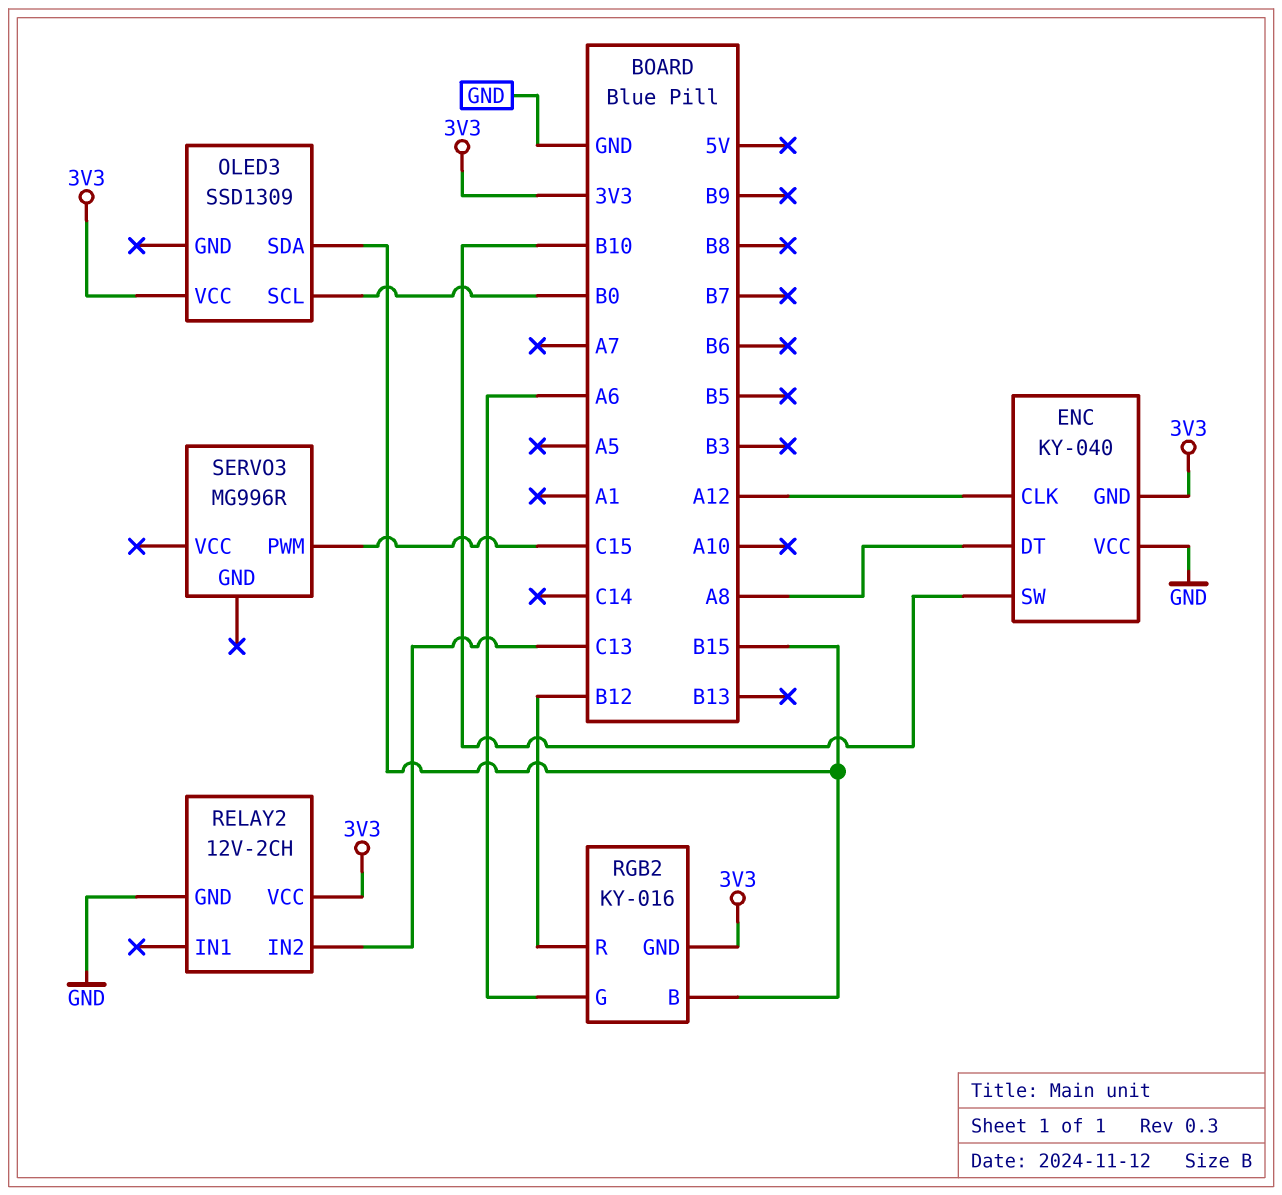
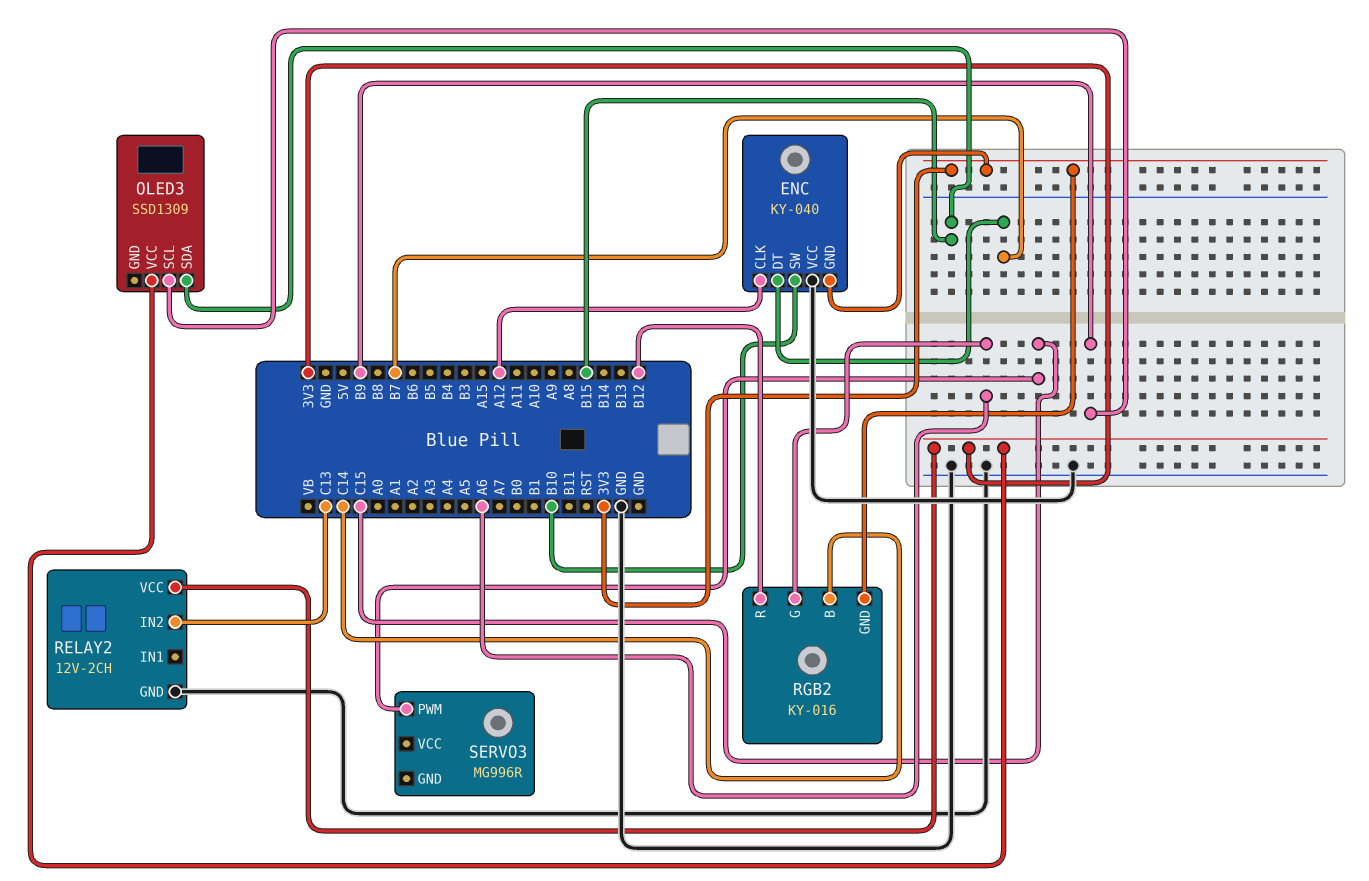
ENC pin DT: A8 -> B7
OLED3 pin SCL: B0 -> B9
RGB2 pin B: B15 -> C14

